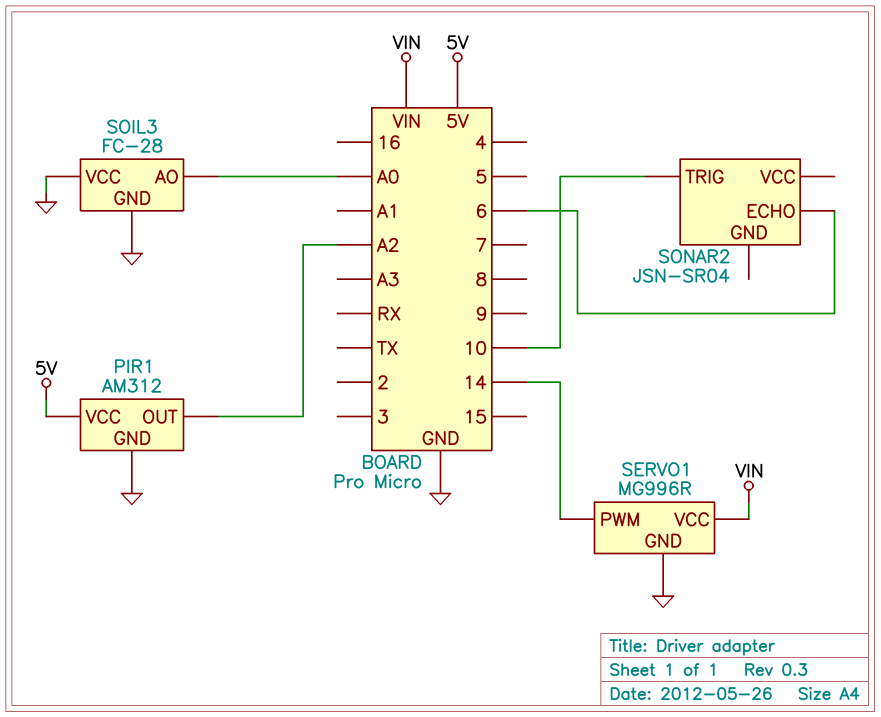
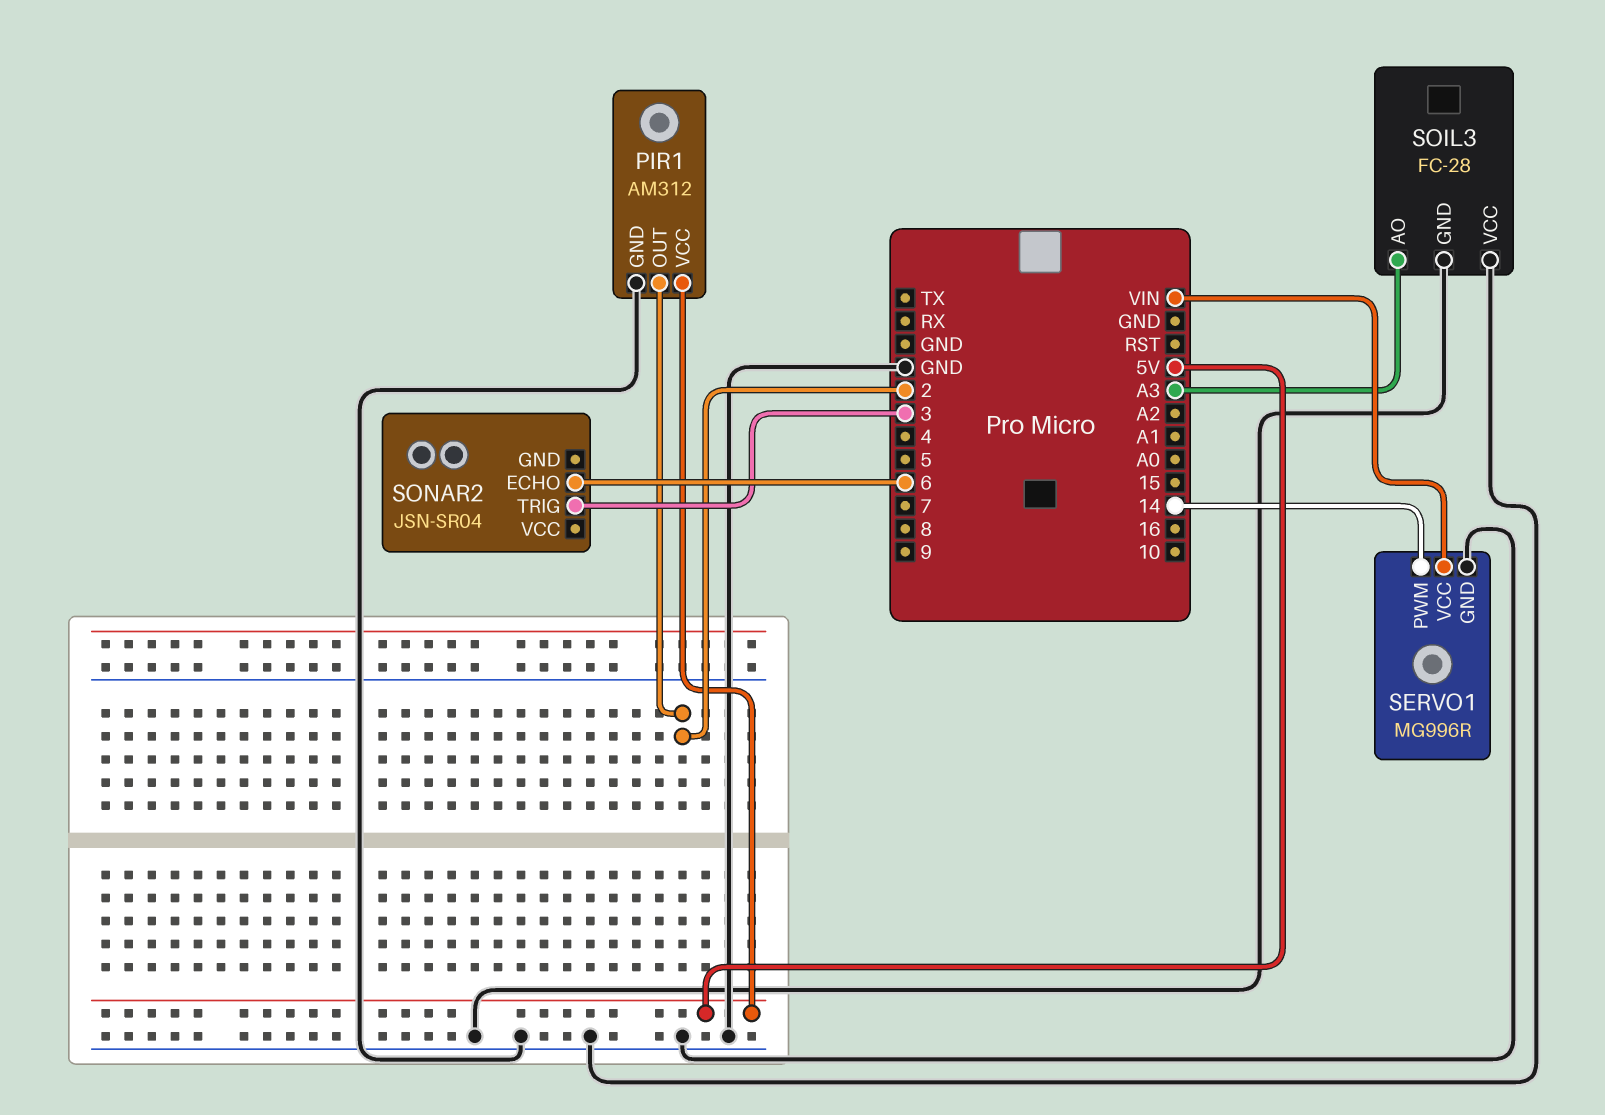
PIR1 pin OUT: A2 -> 2
SOIL3 pin AO: A0 -> A3
SONAR2 pin TRIG: 10 -> 3

